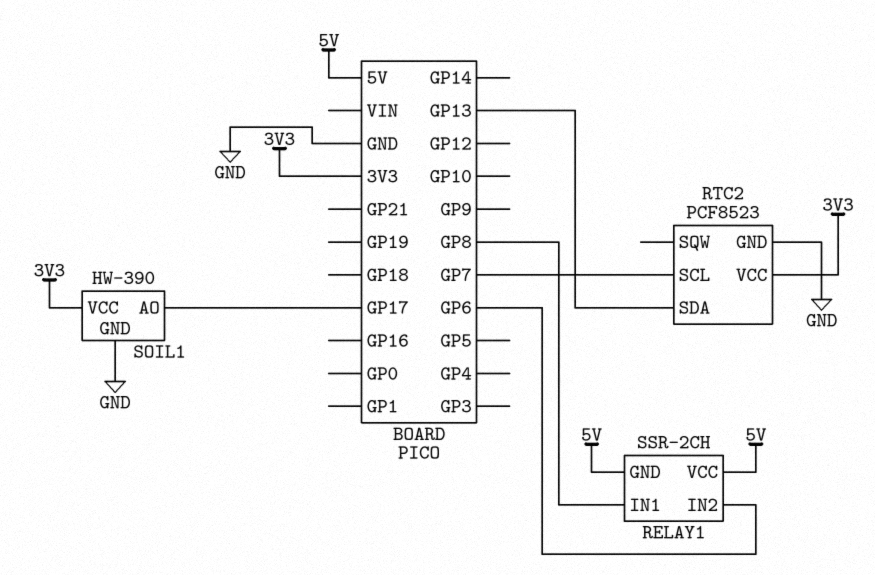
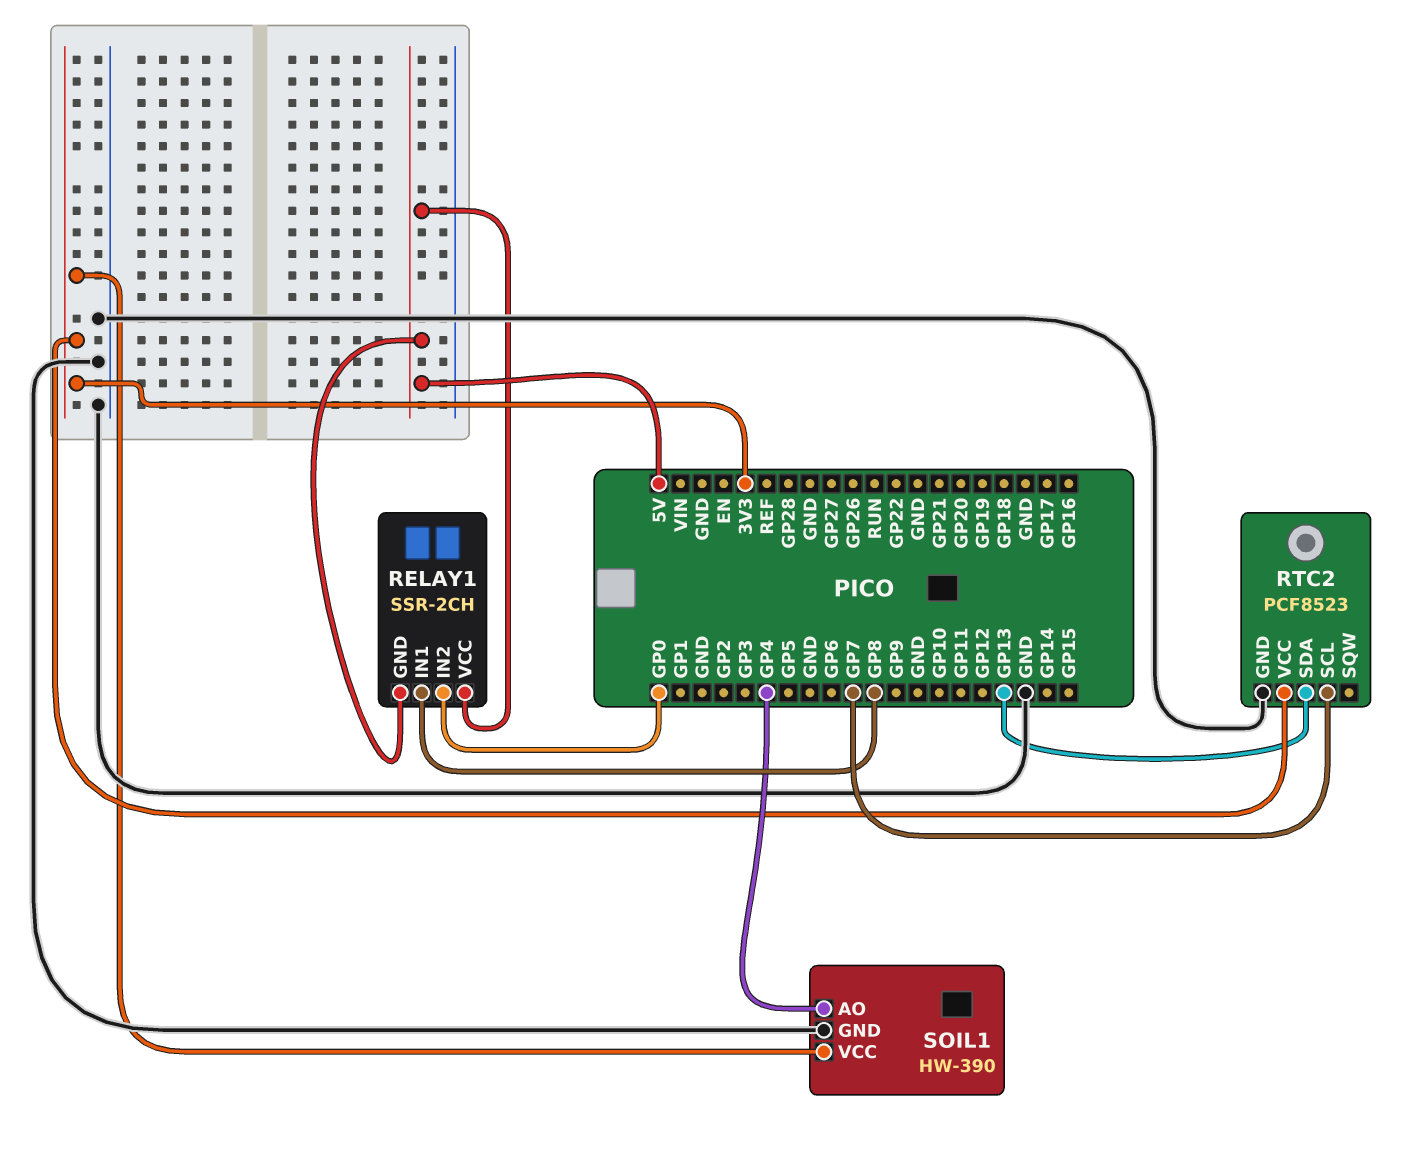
RELAY1 pin IN2: GP6 -> GP0
SOIL1 pin AO: GP17 -> GP4

